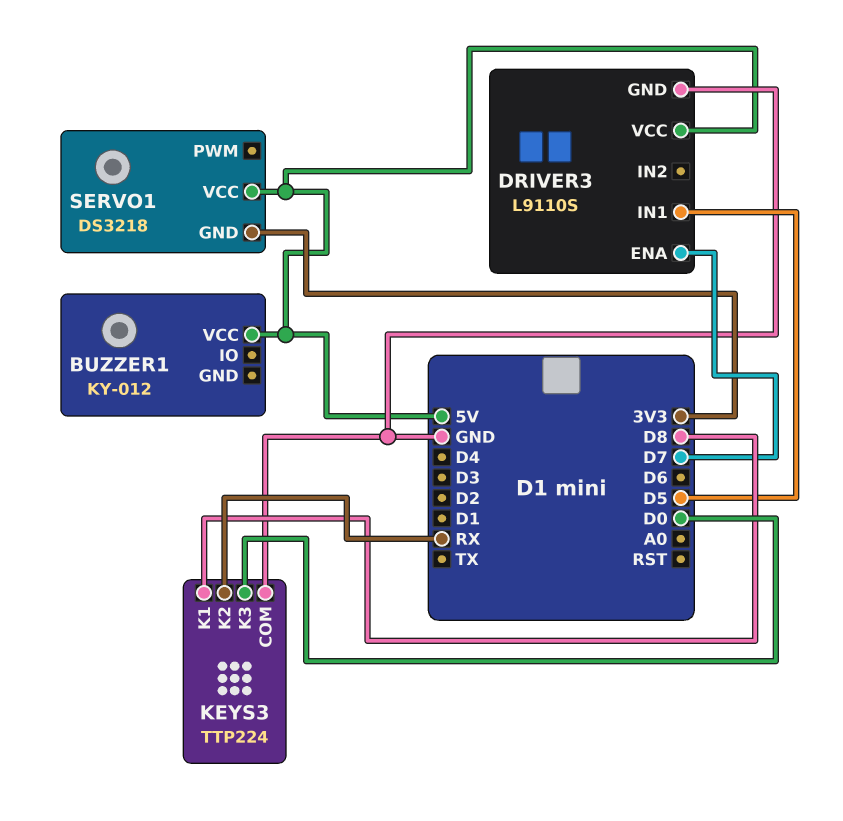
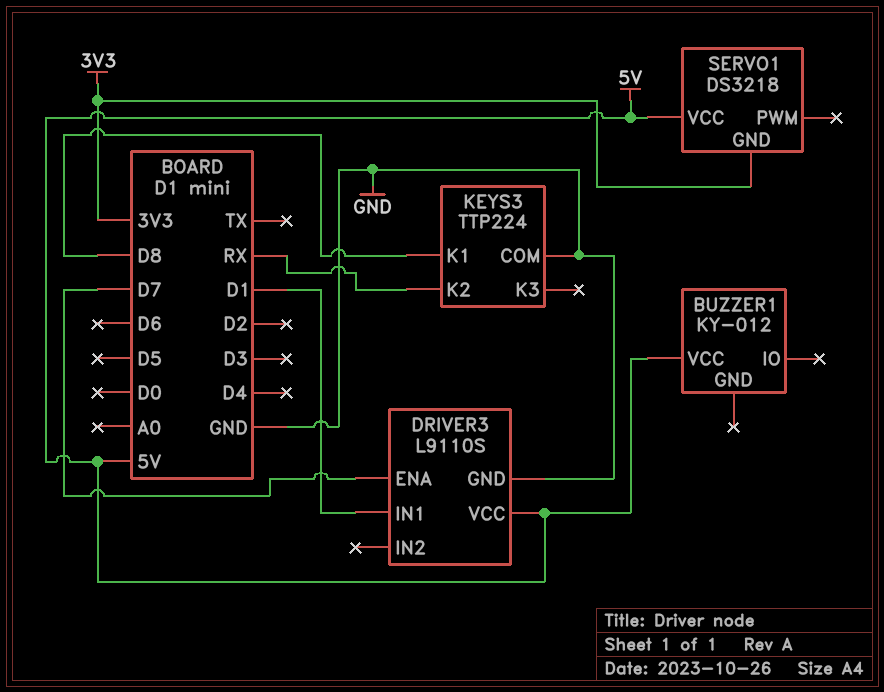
DRIVER3 pin IN1: D5 -> D1
KEYS3 pin K3: D0 -> none

